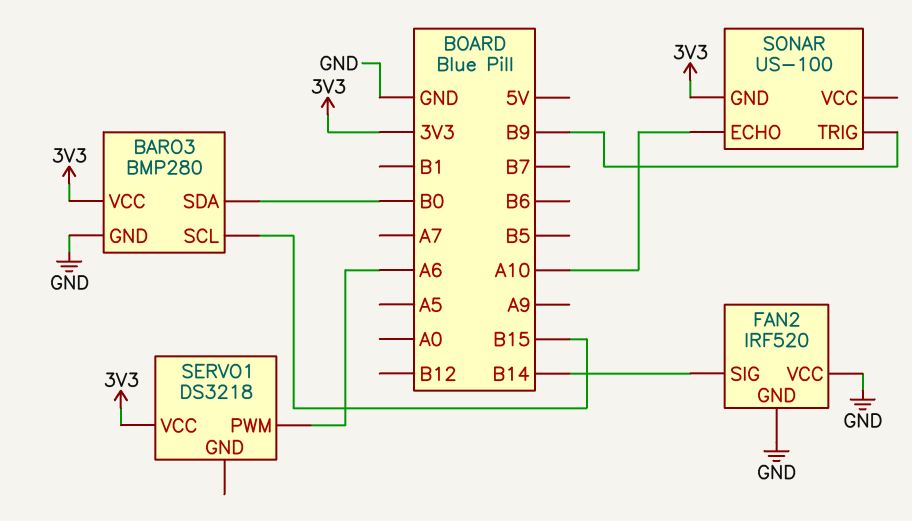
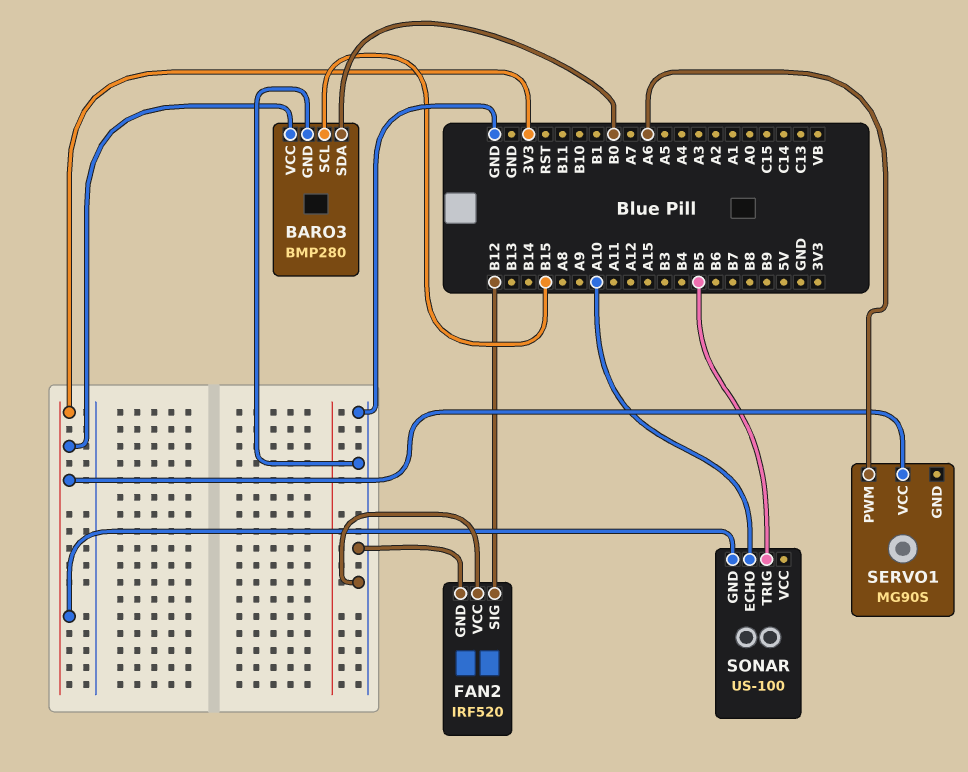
FAN2 pin SIG: B14 -> B12
SERVO1: DS3218 -> MG90S
SONAR pin TRIG: B9 -> B5

